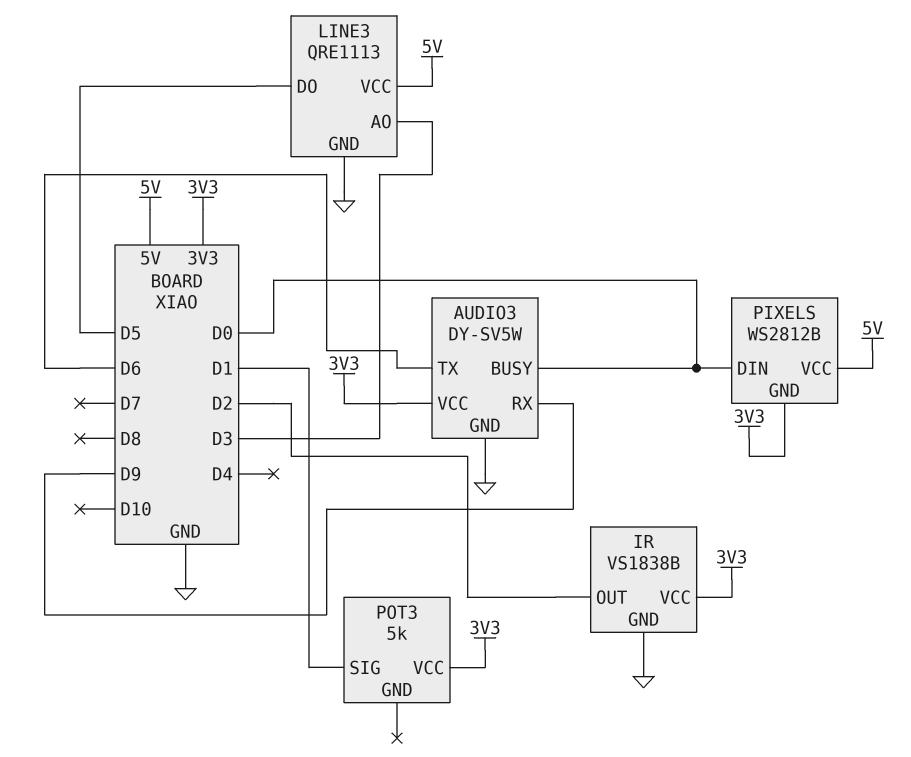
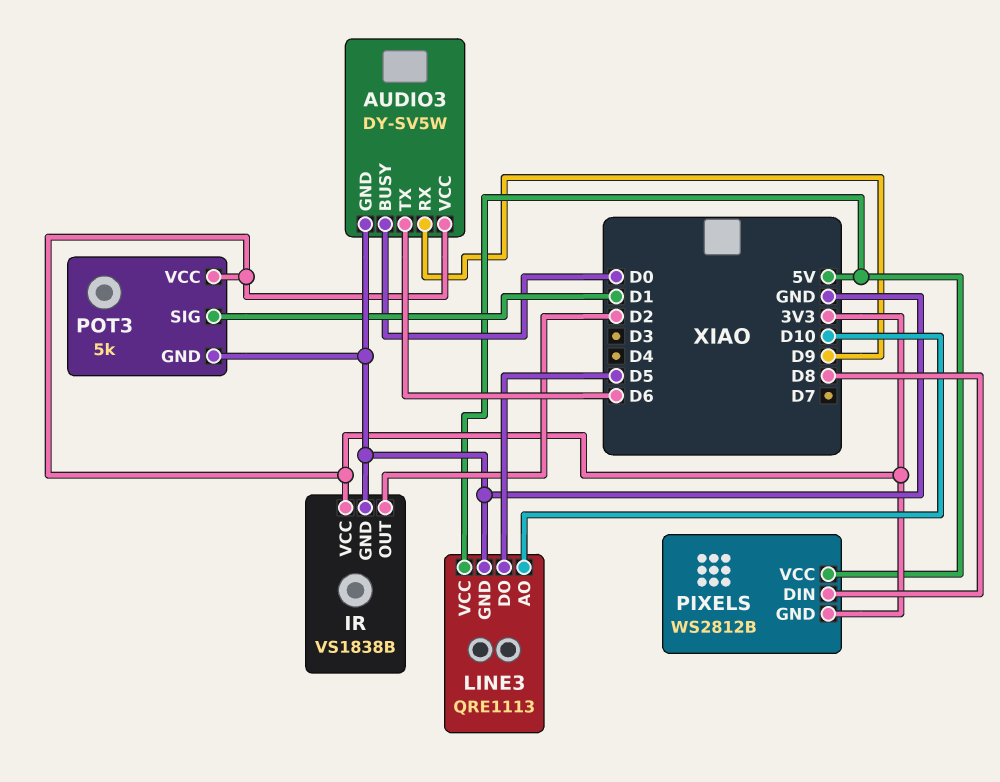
LINE3 pin AO: D3 -> D10
PIXELS pin DIN: D0 -> D8
POT3 pin GND: none -> GND

